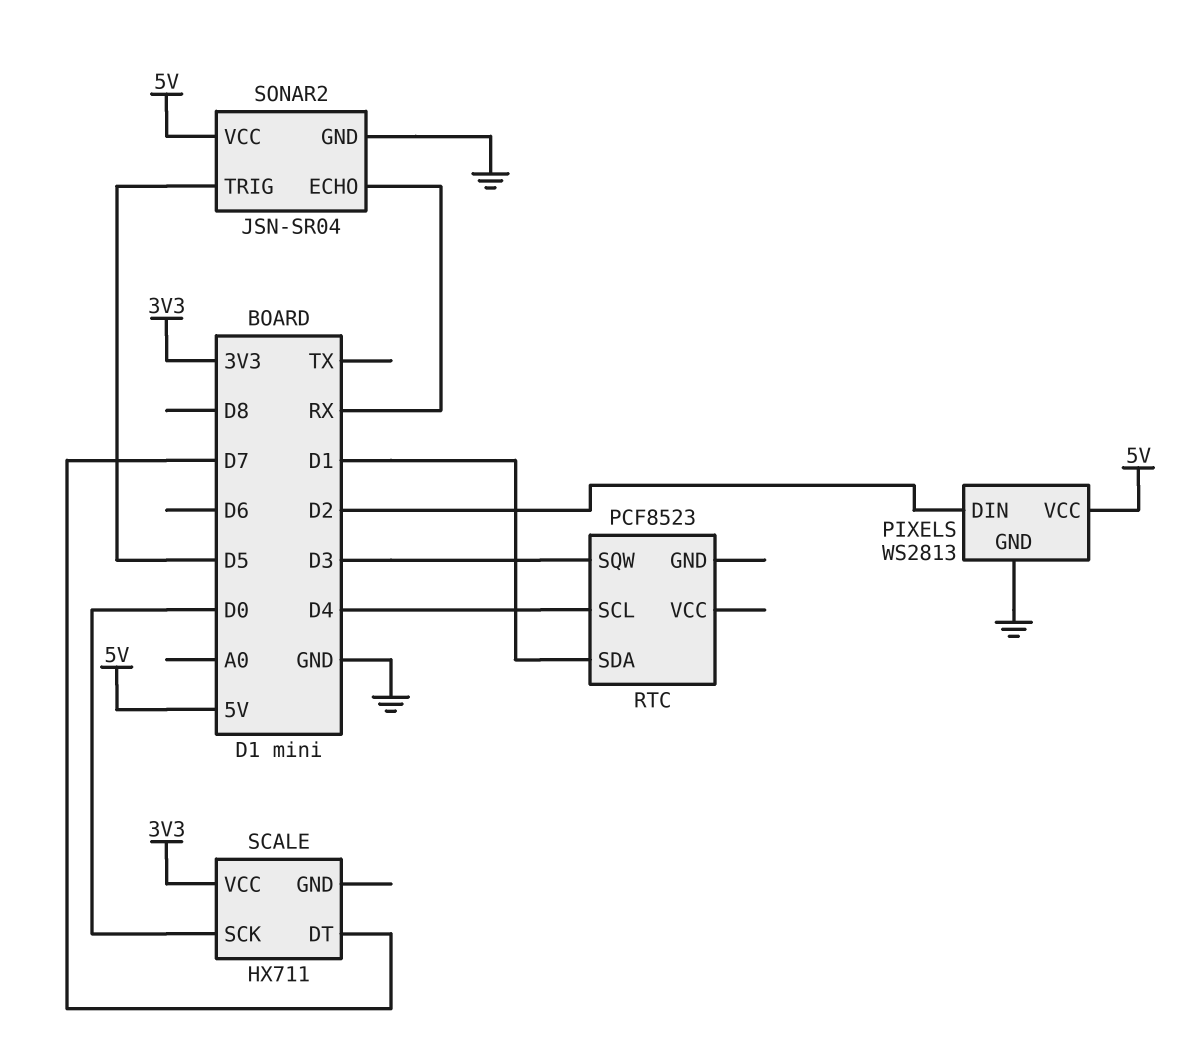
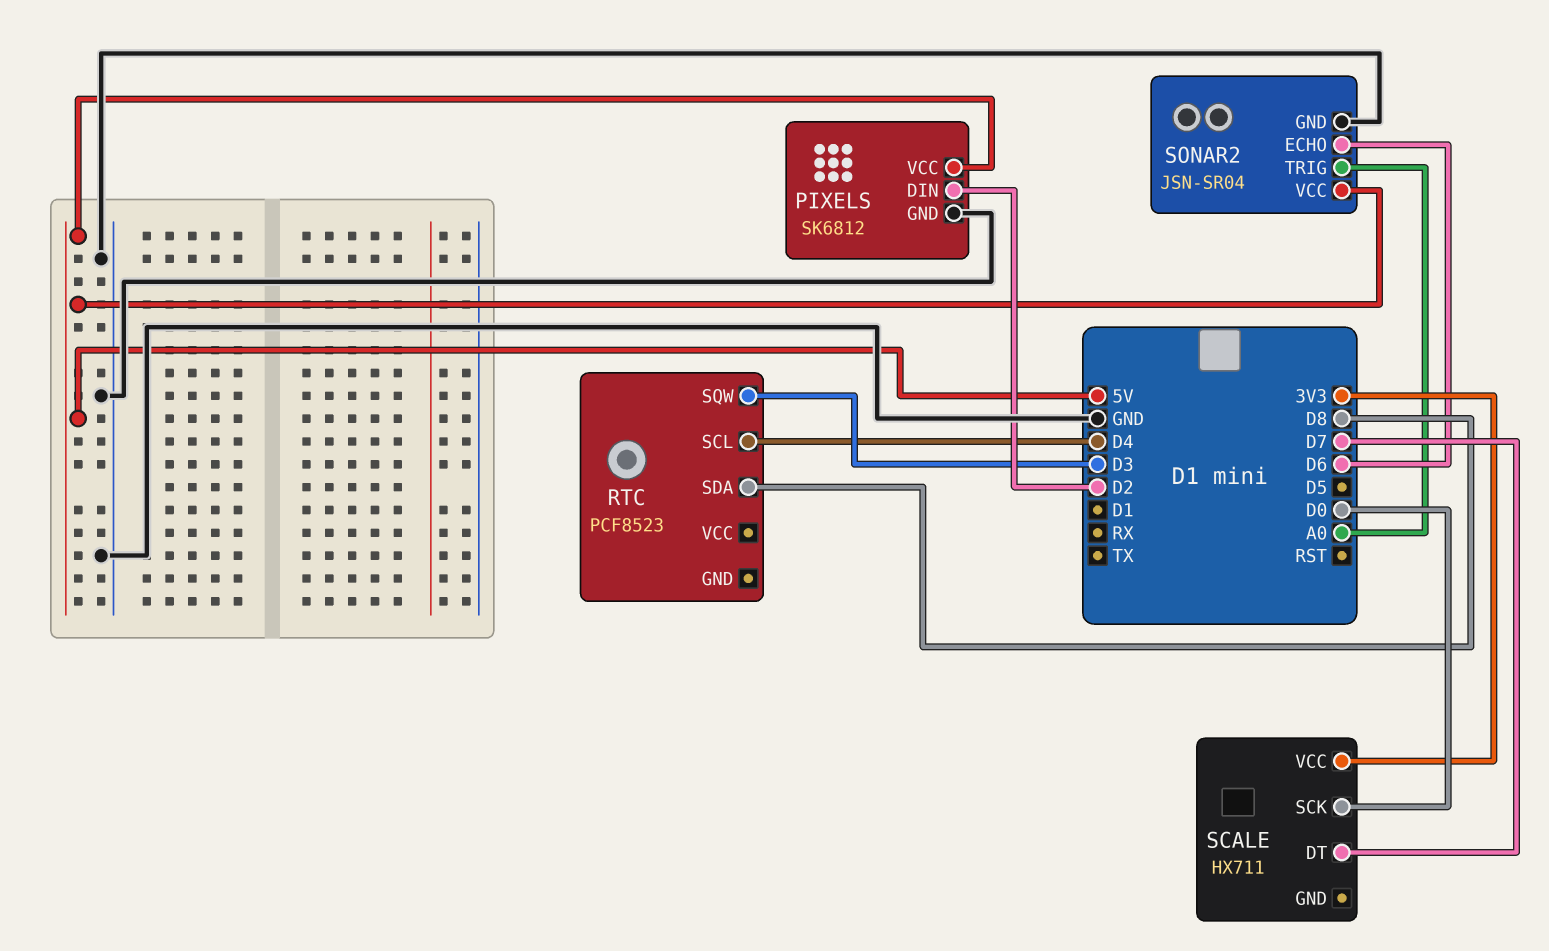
PIXELS: WS2813 -> SK6812
RTC pin SDA: D1 -> D8
SONAR2 pin ECHO: RX -> D6
SONAR2 pin TRIG: D5 -> A0

